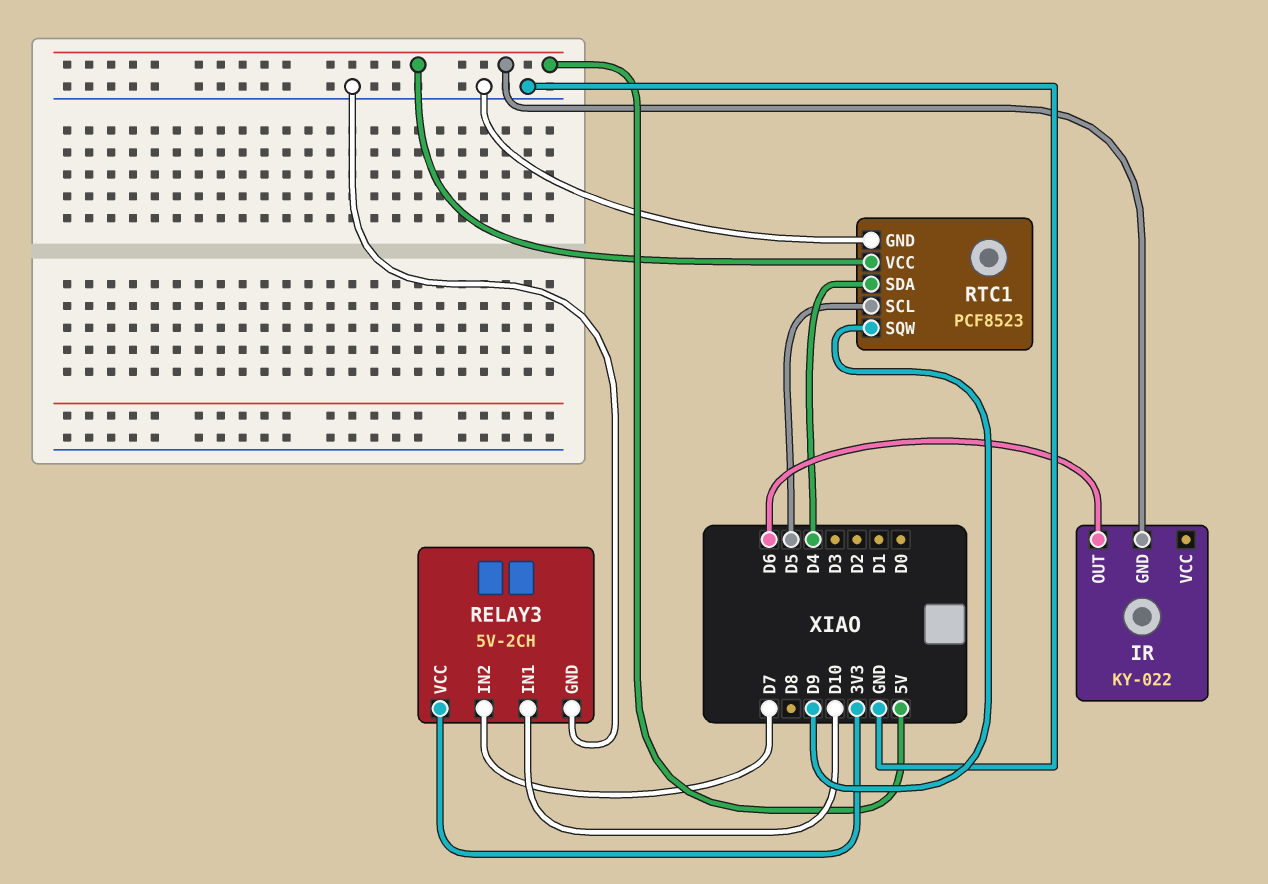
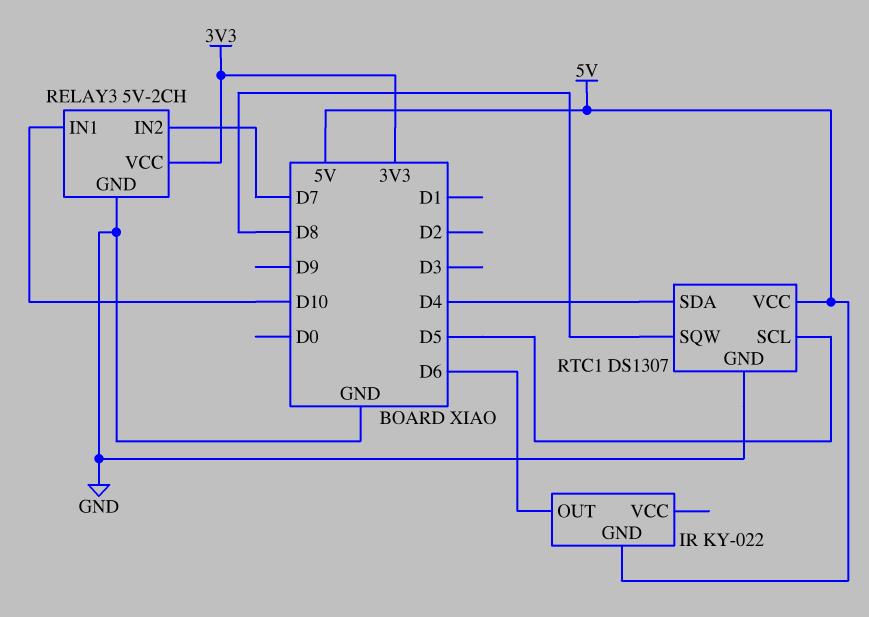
RTC1: PCF8523 -> DS1307
RTC1 pin SQW: D9 -> D8

